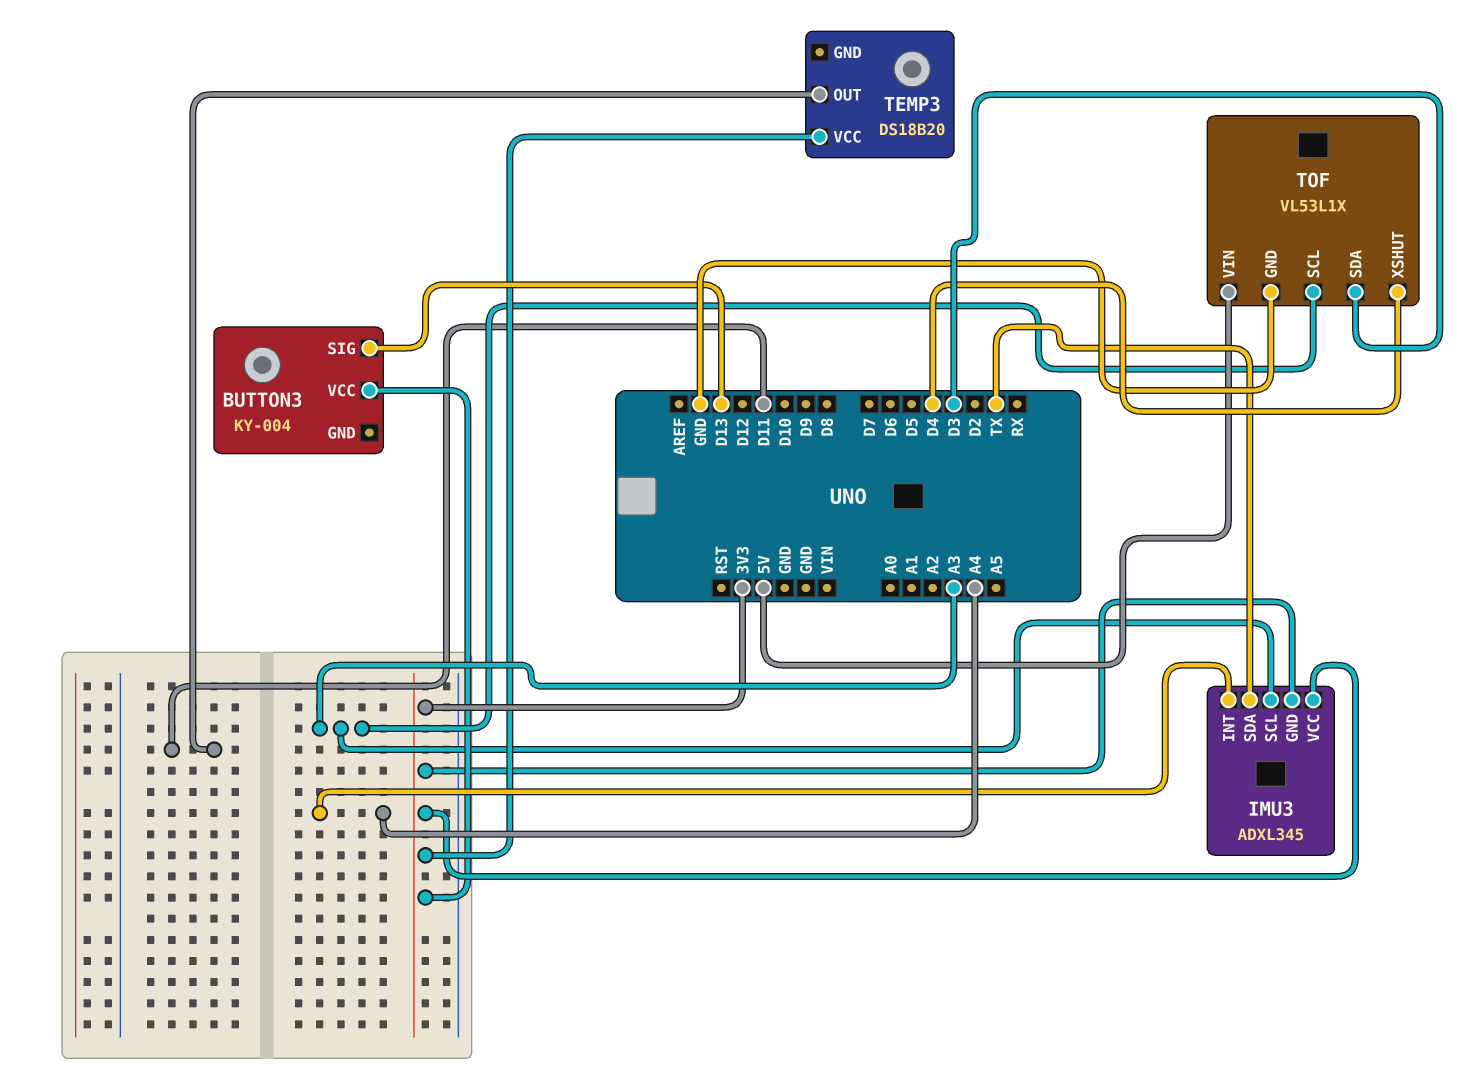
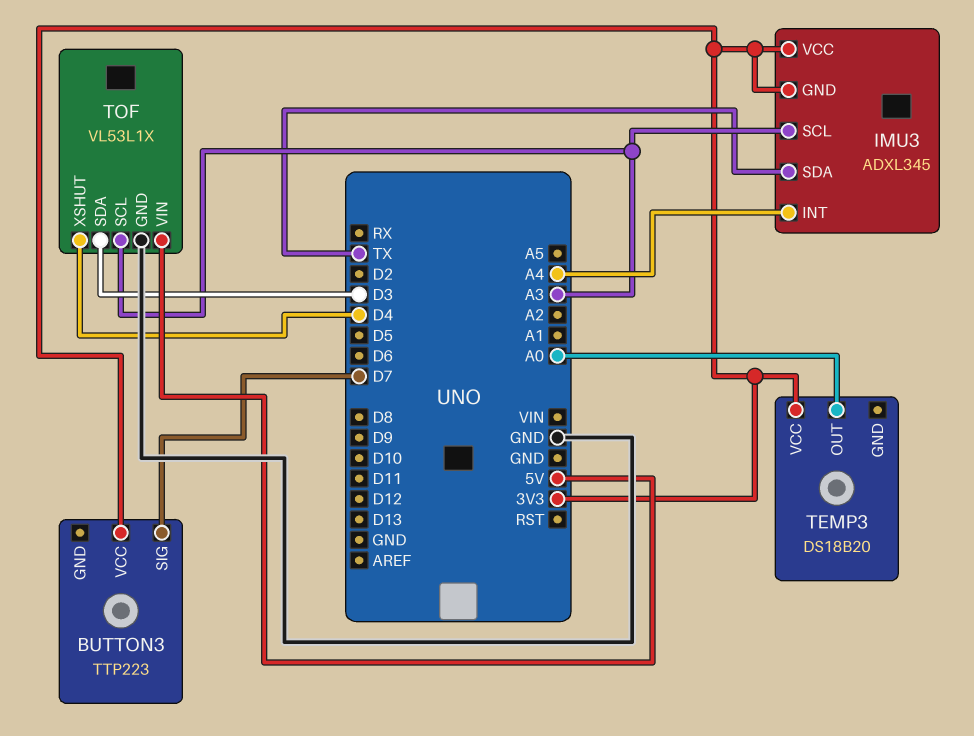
BUTTON3: KY-004 -> TTP223
BUTTON3 pin SIG: D13 -> D7
TEMP3 pin OUT: D11 -> A0

